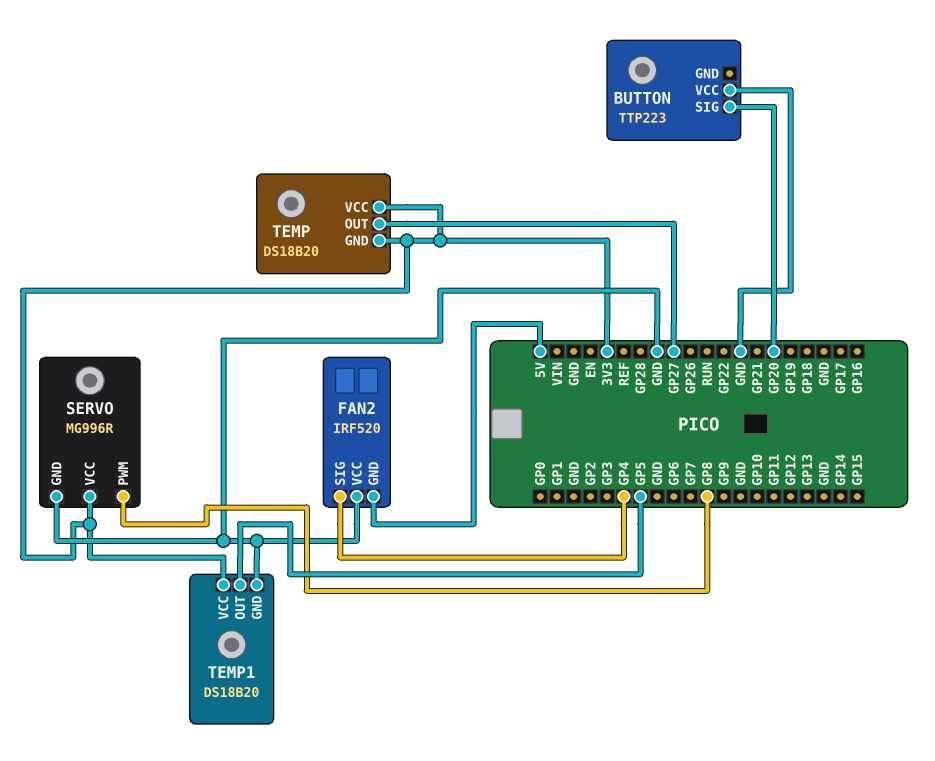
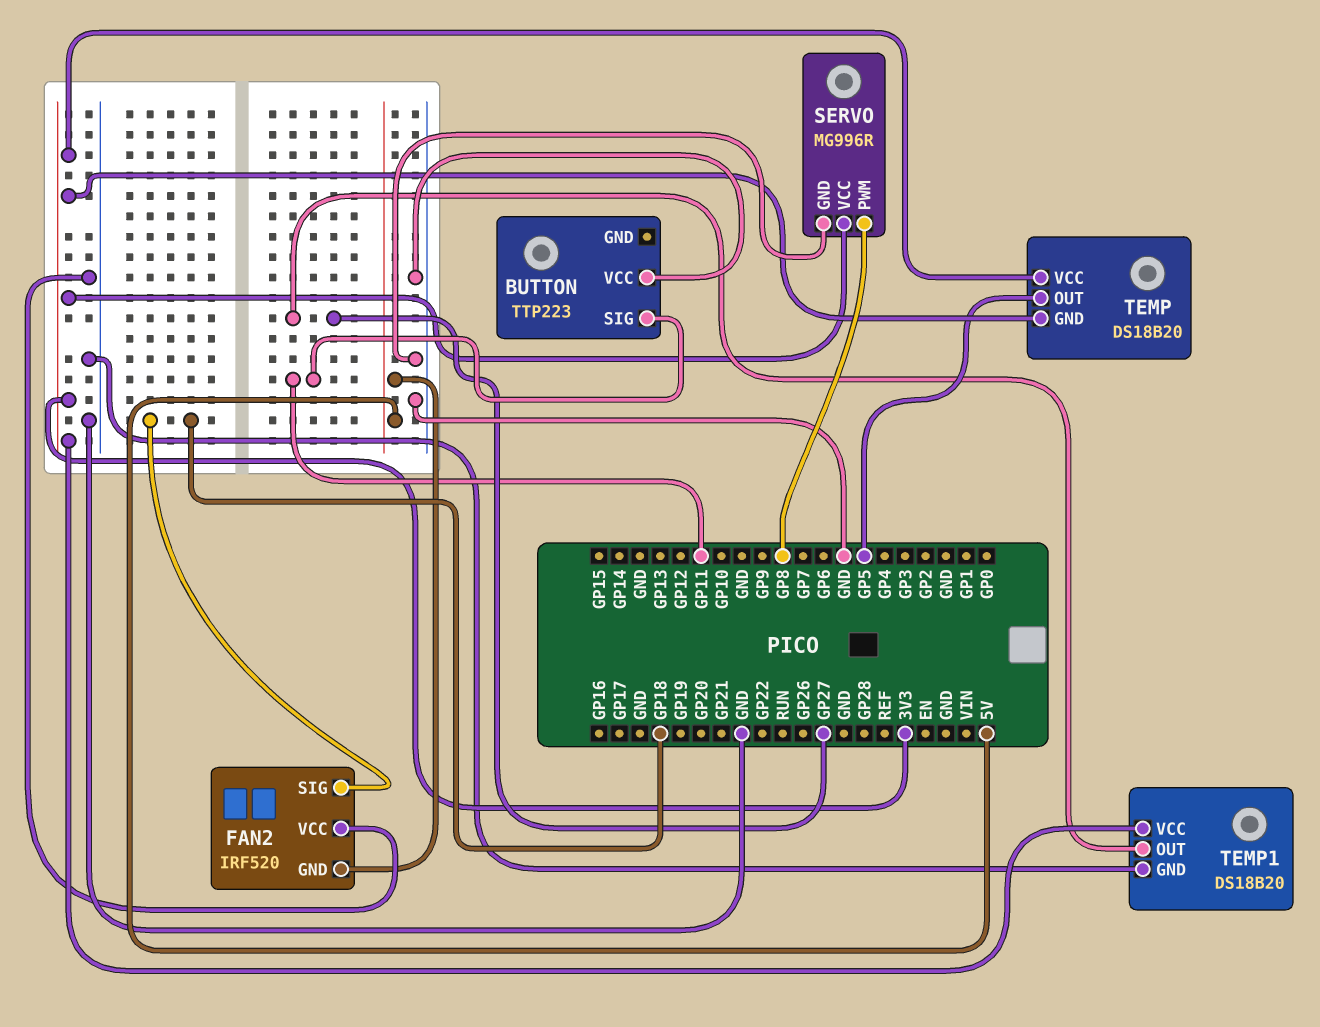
BUTTON pin SIG: GP20 -> GP11
FAN2 pin SIG: GP4 -> GP18
TEMP pin OUT: GP27 -> GP5
TEMP1 pin OUT: GP5 -> GP27

